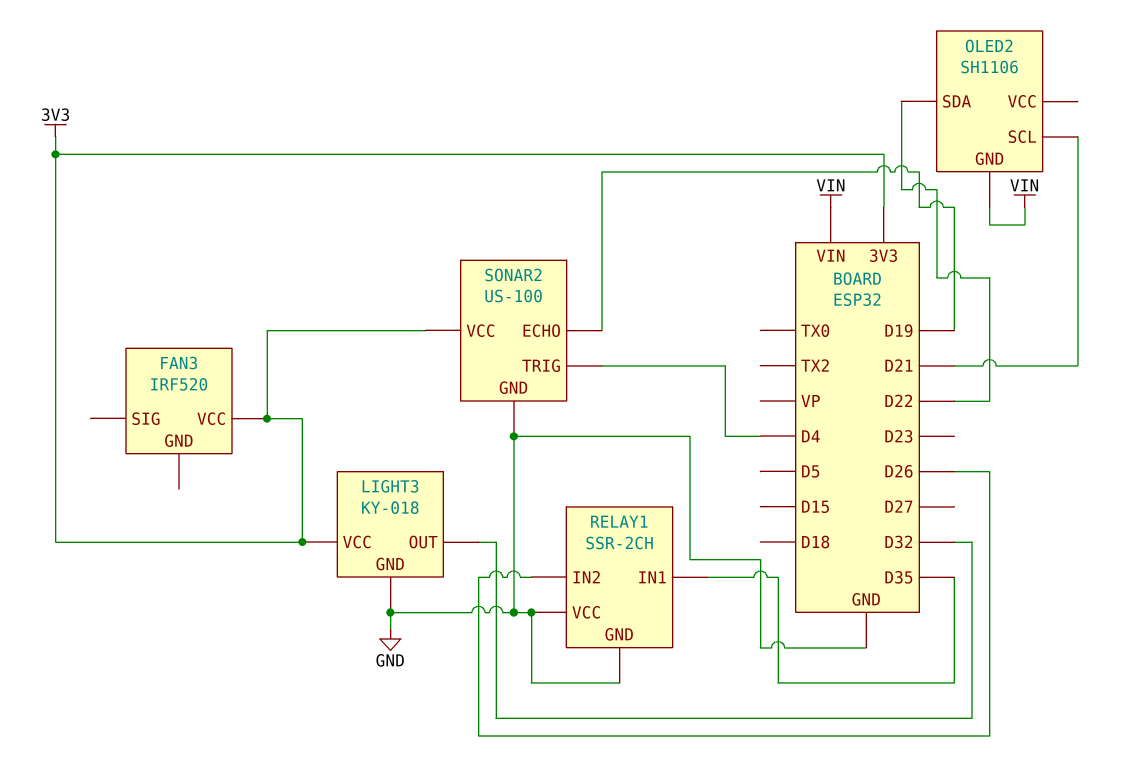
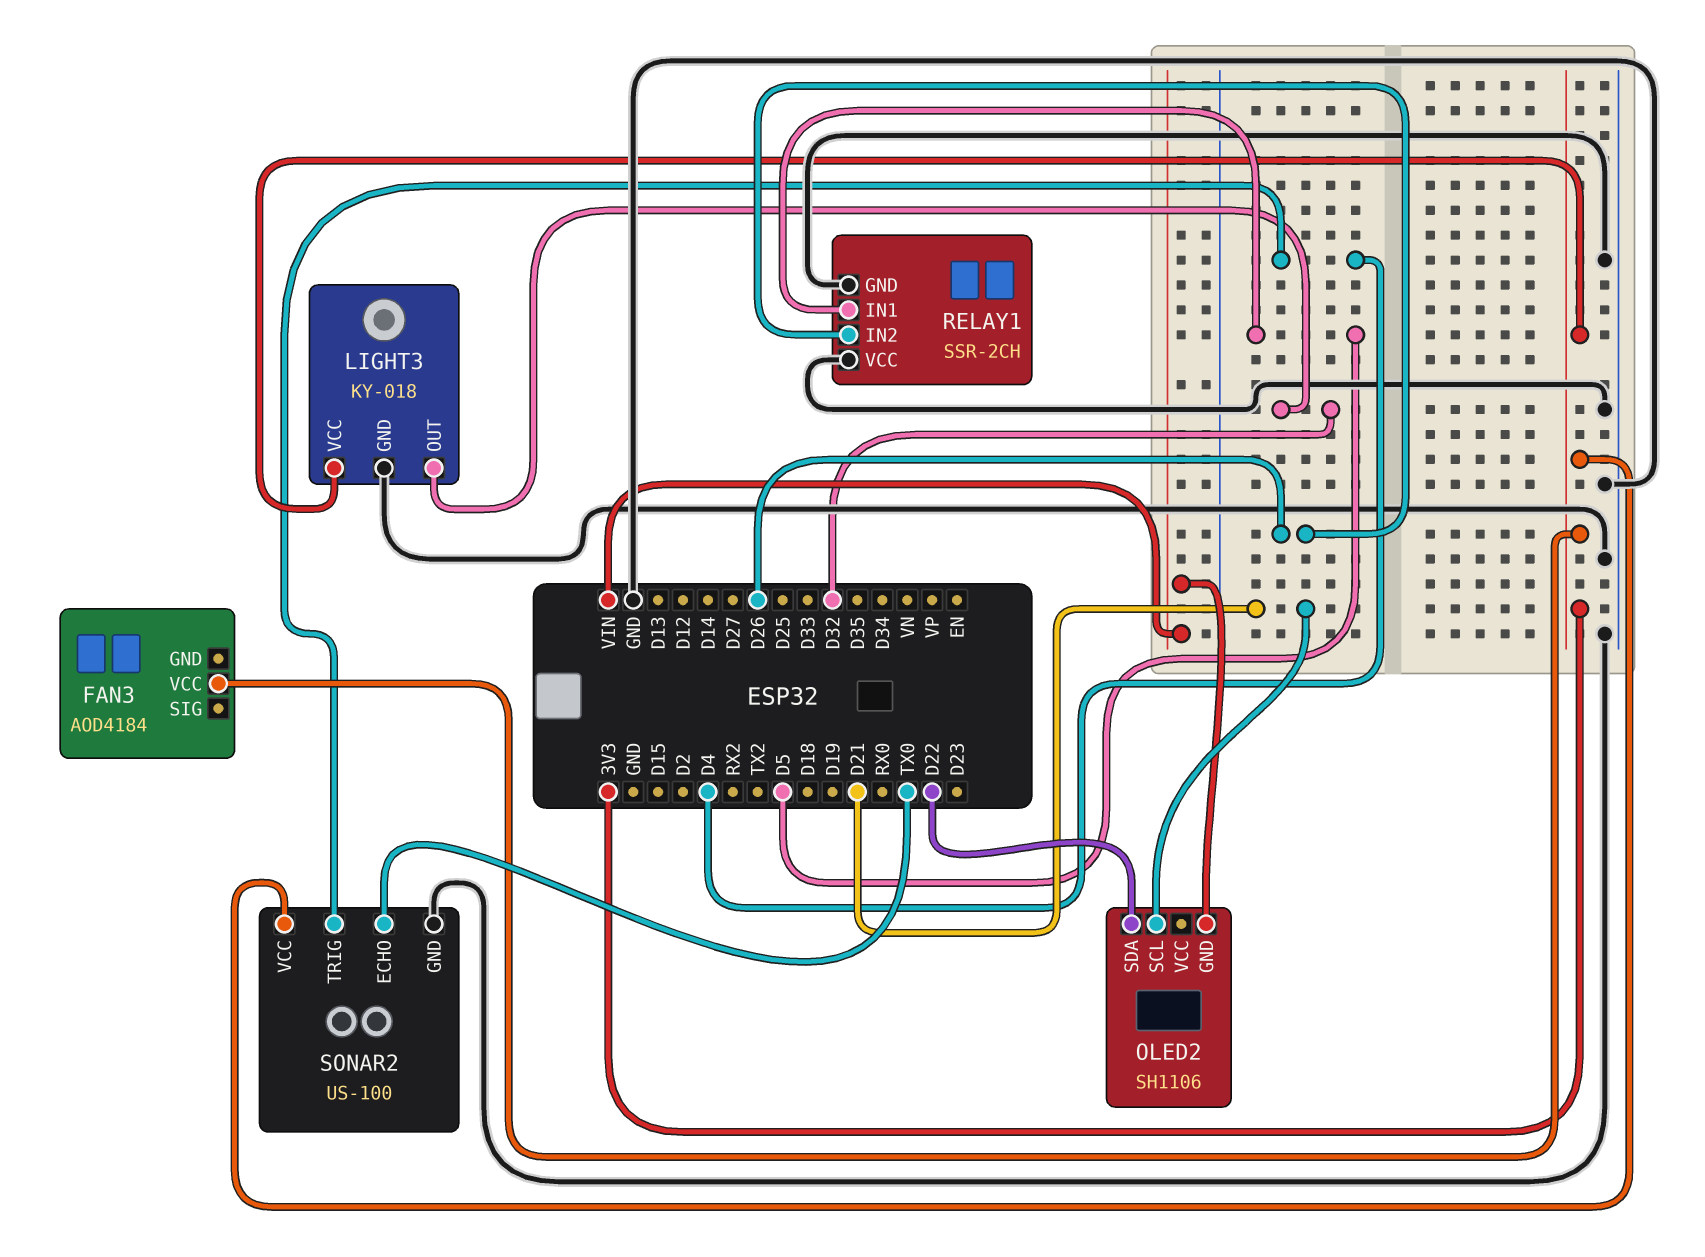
FAN3: IRF520 -> AOD4184
RELAY1 pin IN1: D35 -> D5
SONAR2 pin ECHO: D19 -> TX0

